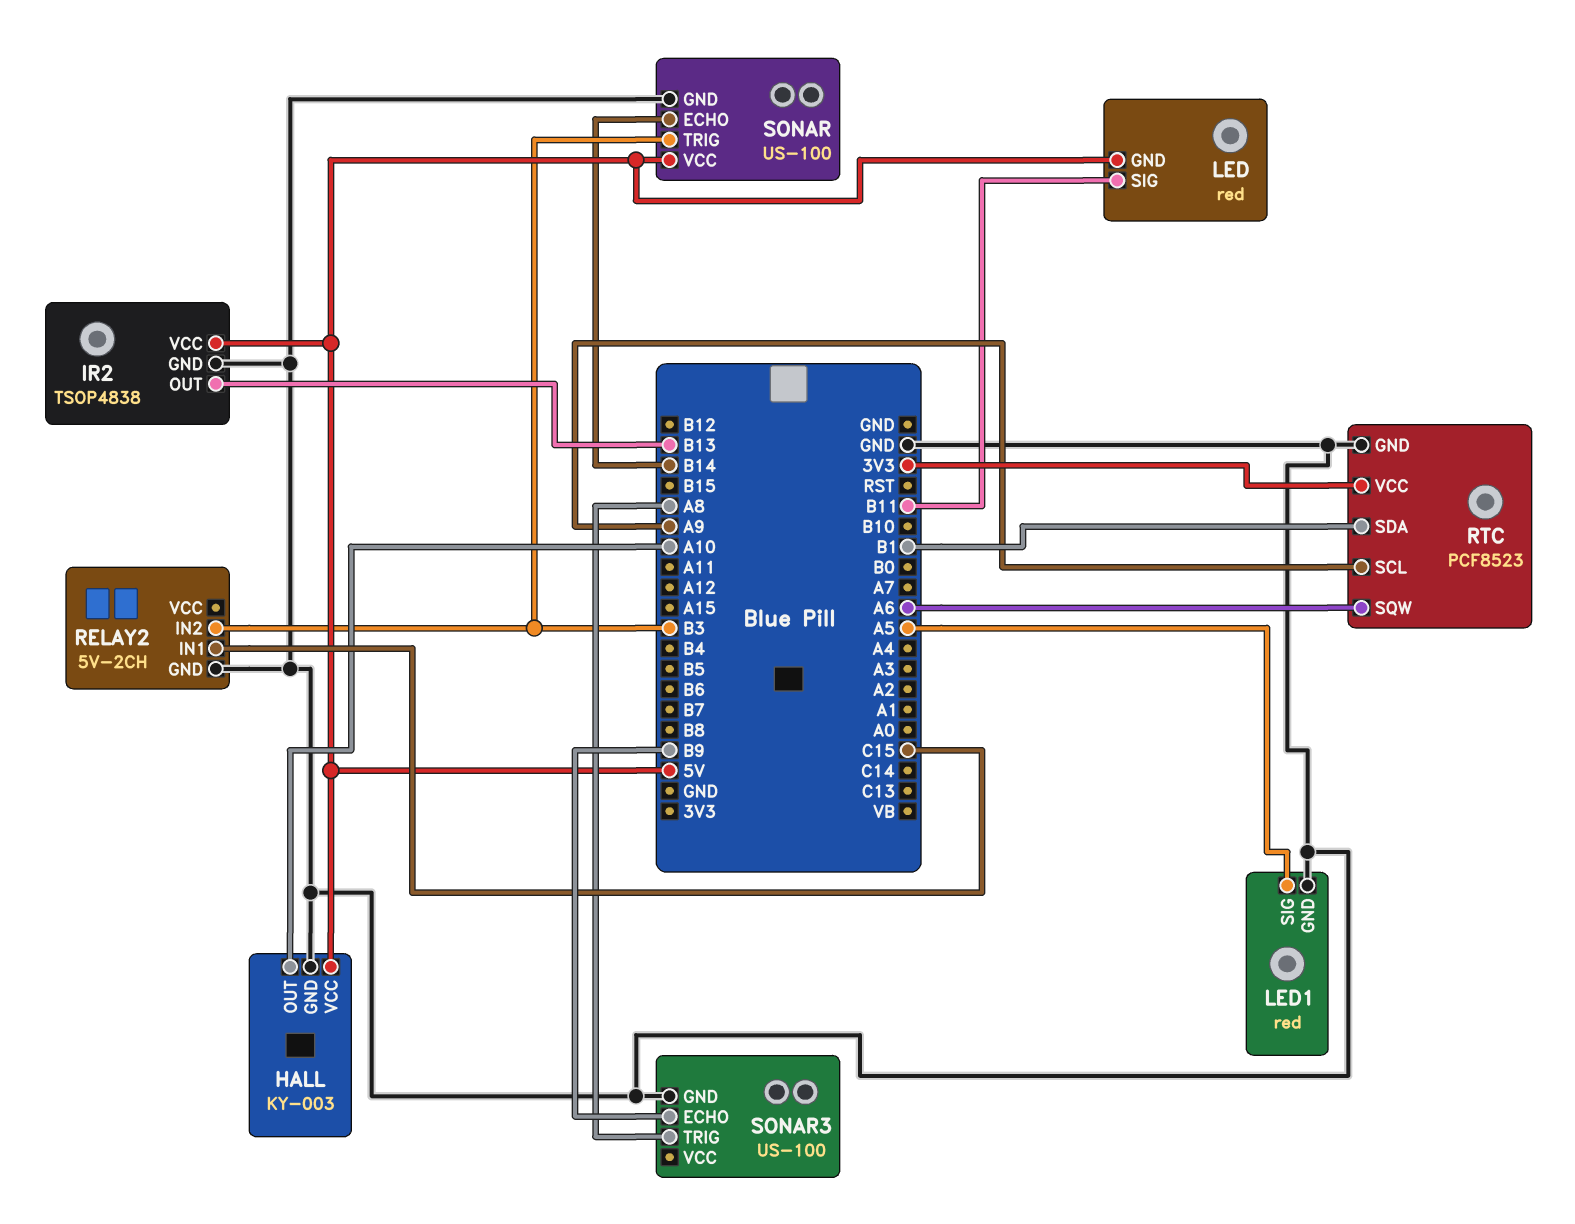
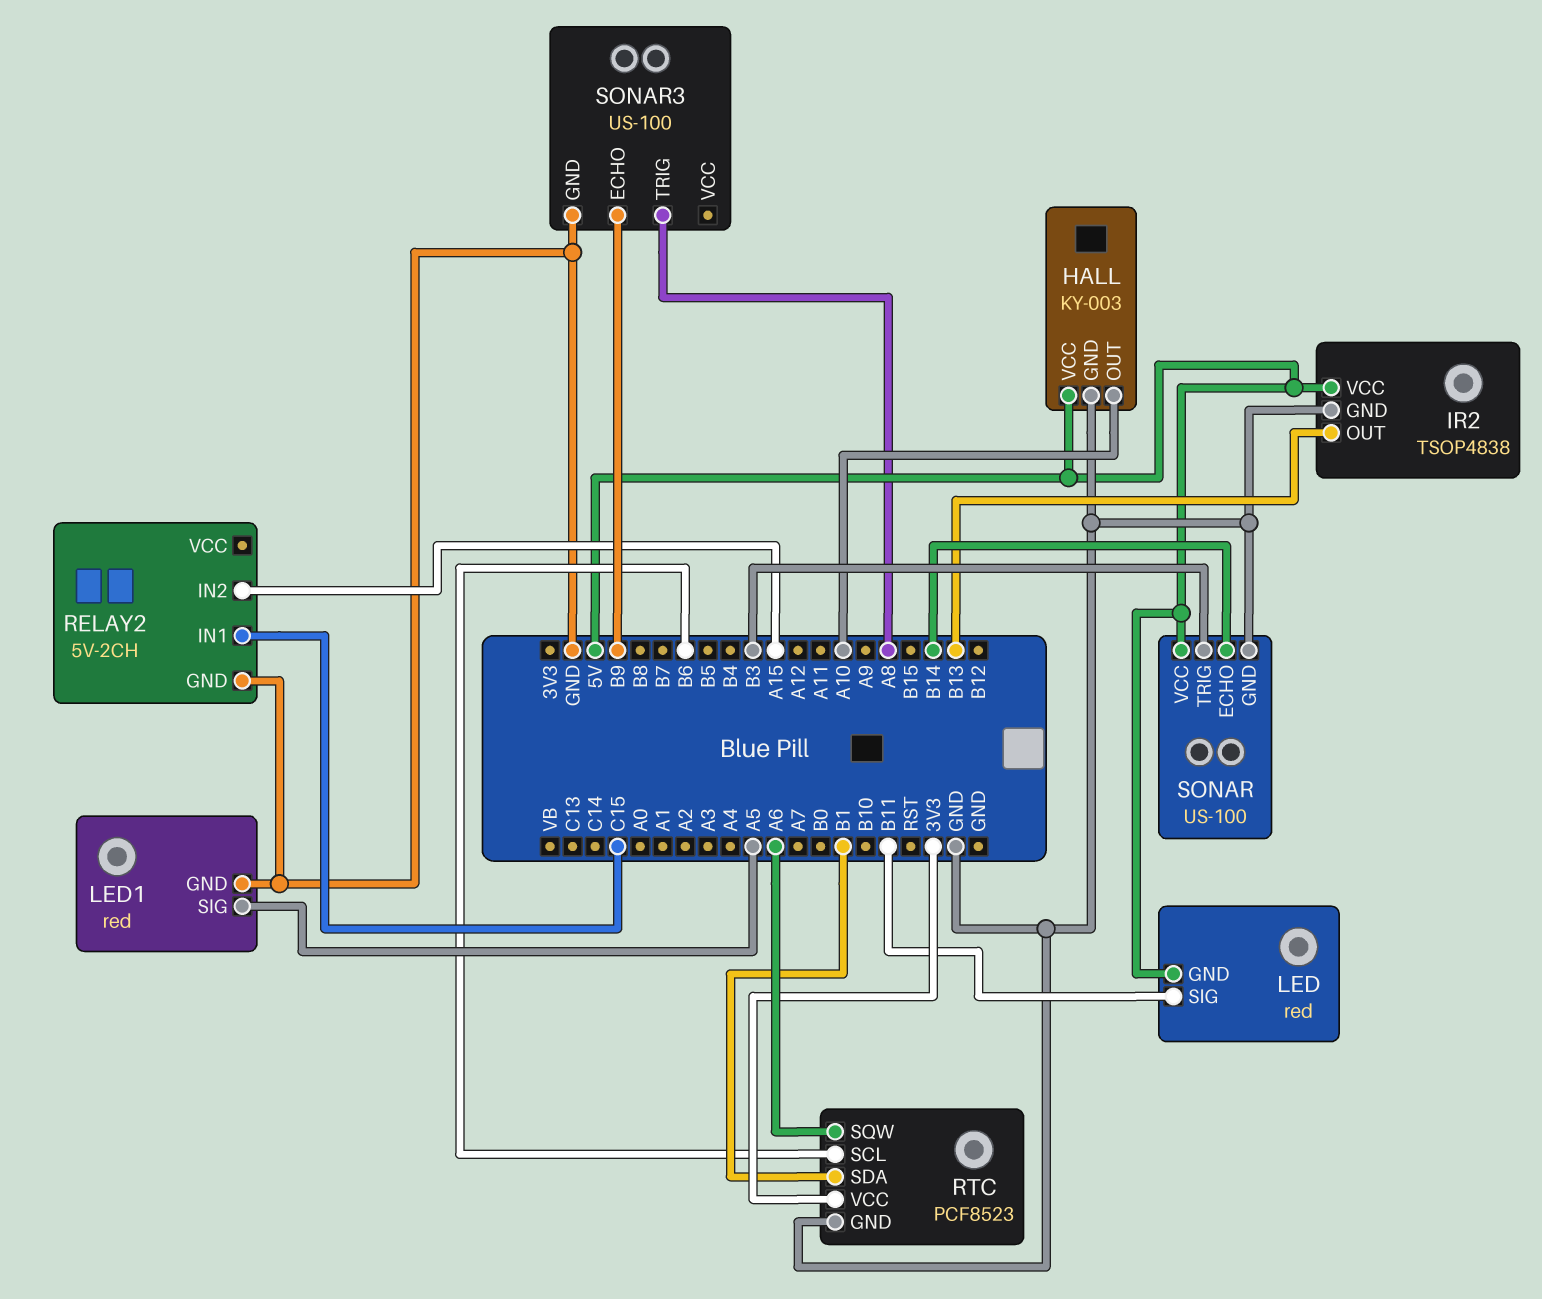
RELAY2 pin IN2: B3 -> A15
RTC pin SCL: A9 -> B6

